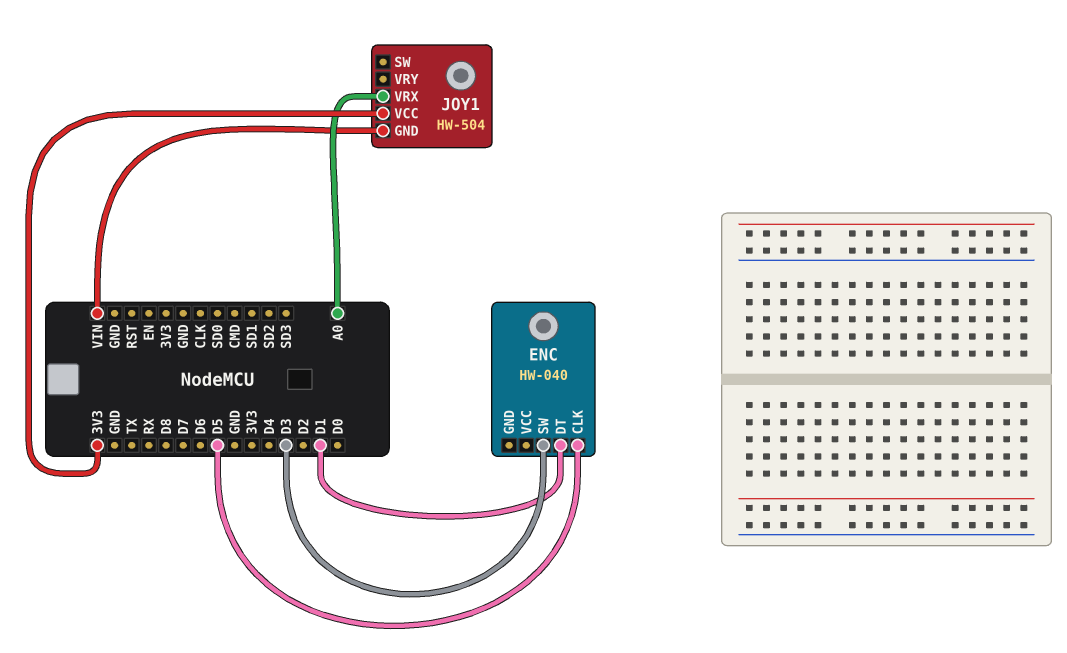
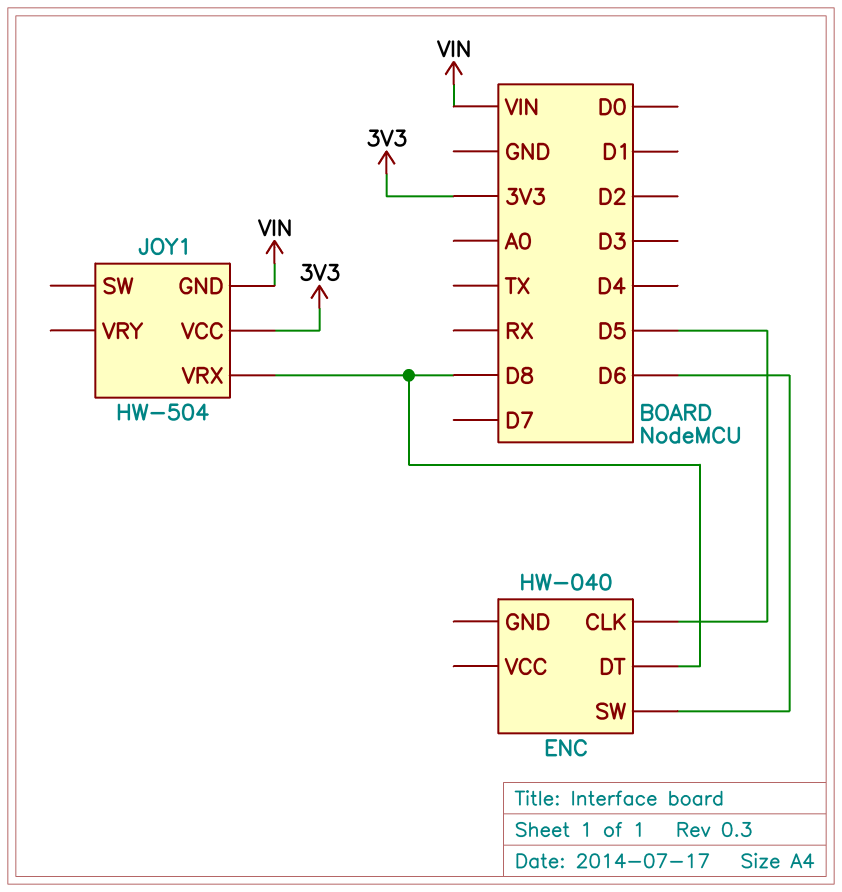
ENC pin DT: D1 -> D8
ENC pin SW: D3 -> D6
JOY1 pin VRX: A0 -> D8

